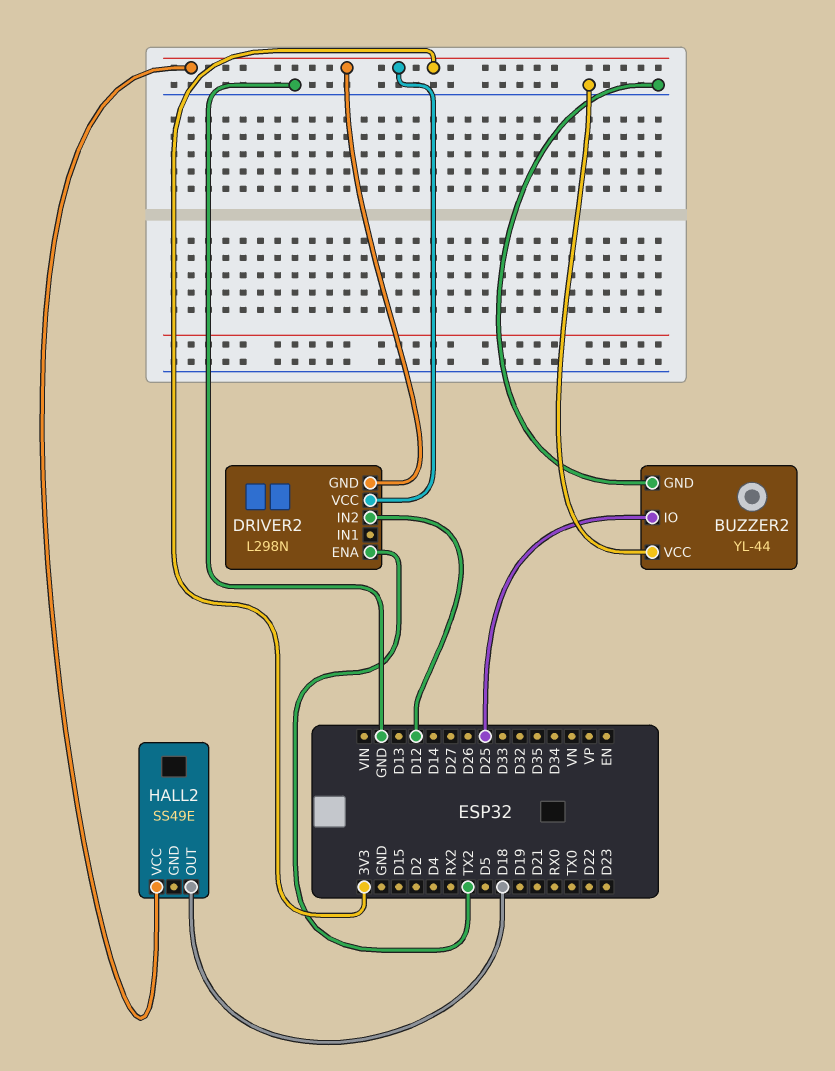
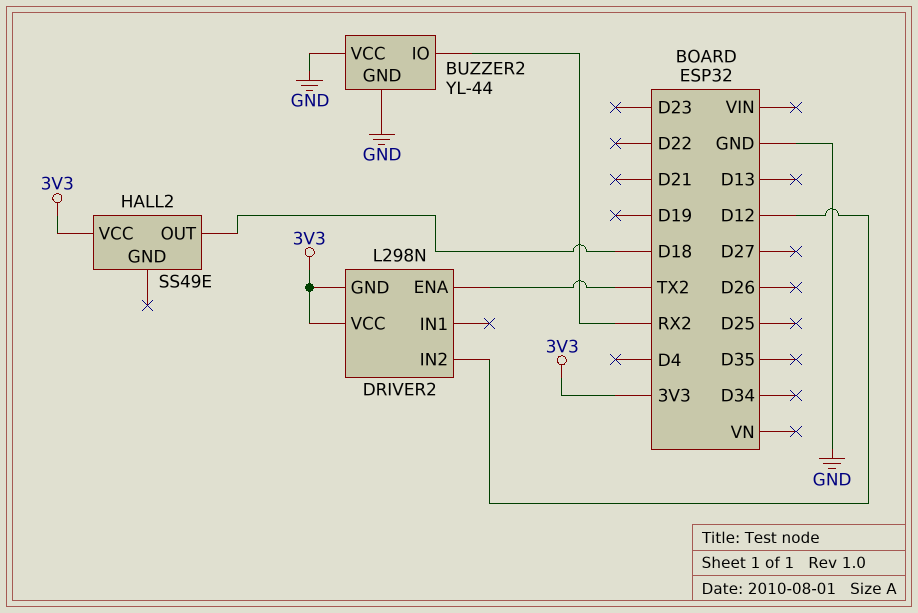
BUZZER2 pin IO: D25 -> RX2

